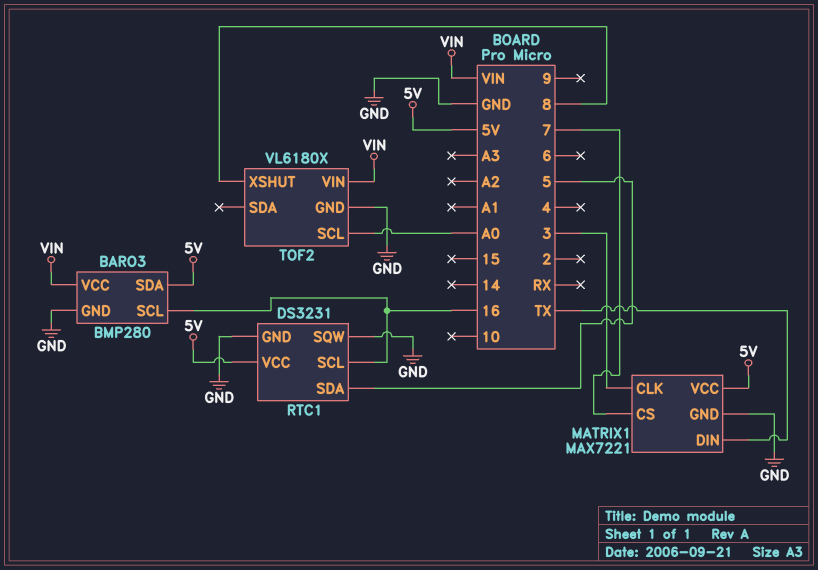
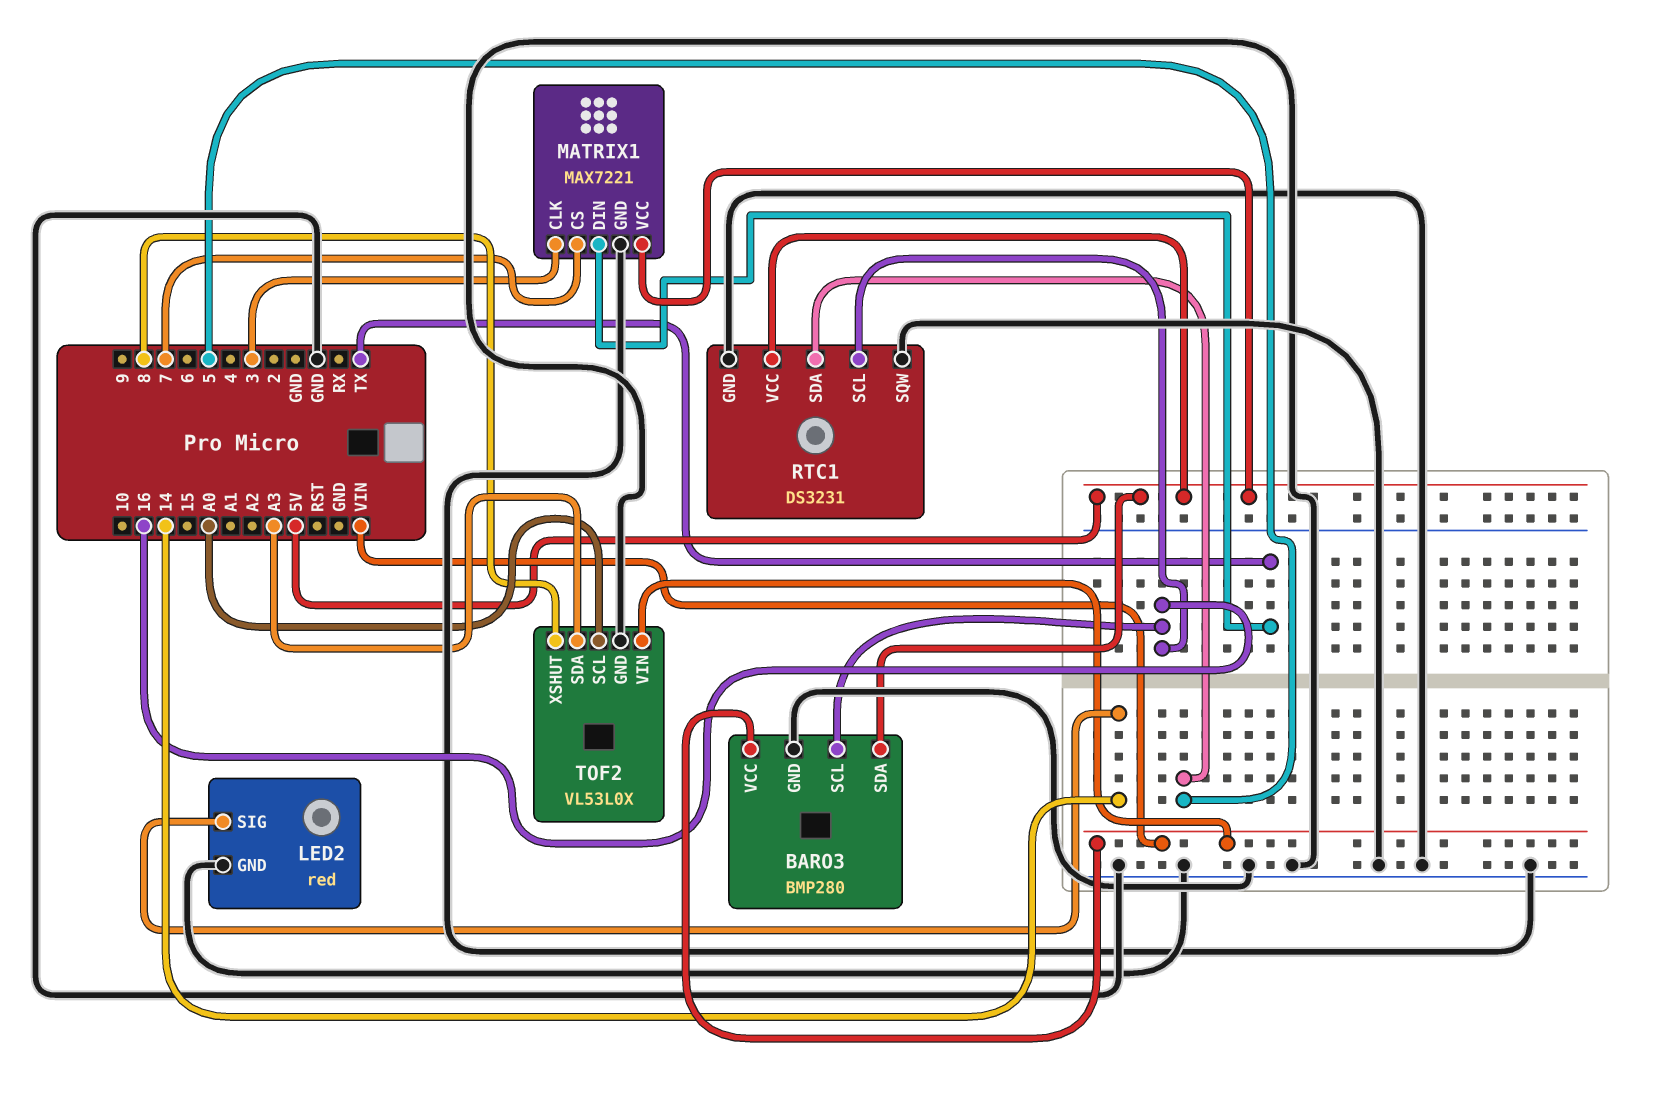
LED2: none -> red
LED2 pin GND: none -> GND
LED2 pin SIG: none -> 14
TOF2: VL6180X -> VL53L0X
TOF2 pin SDA: none -> A3

